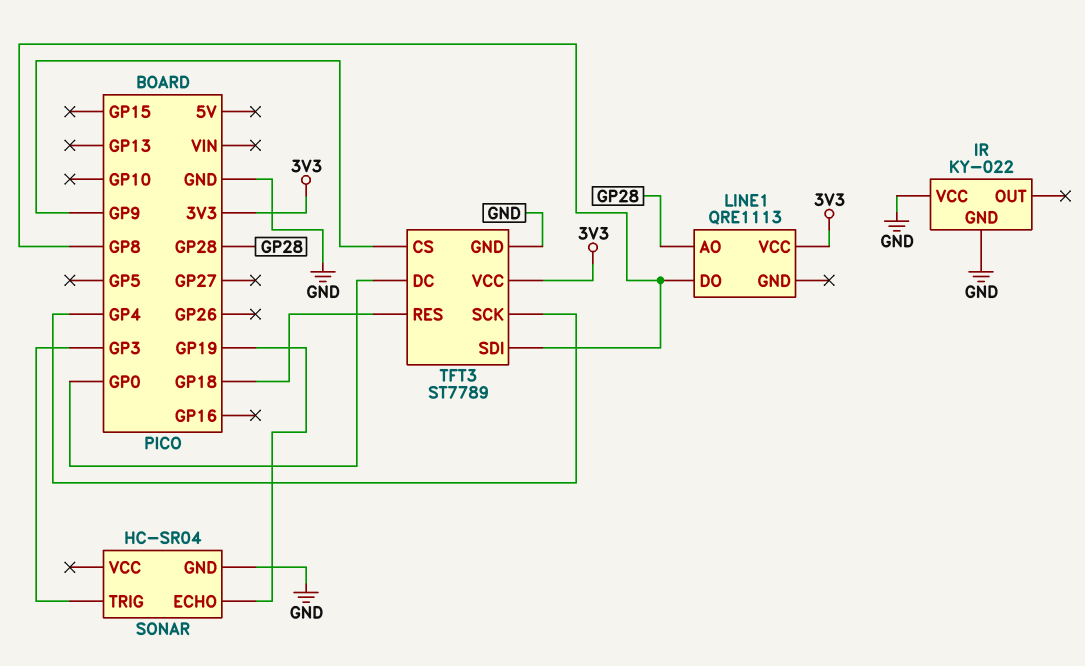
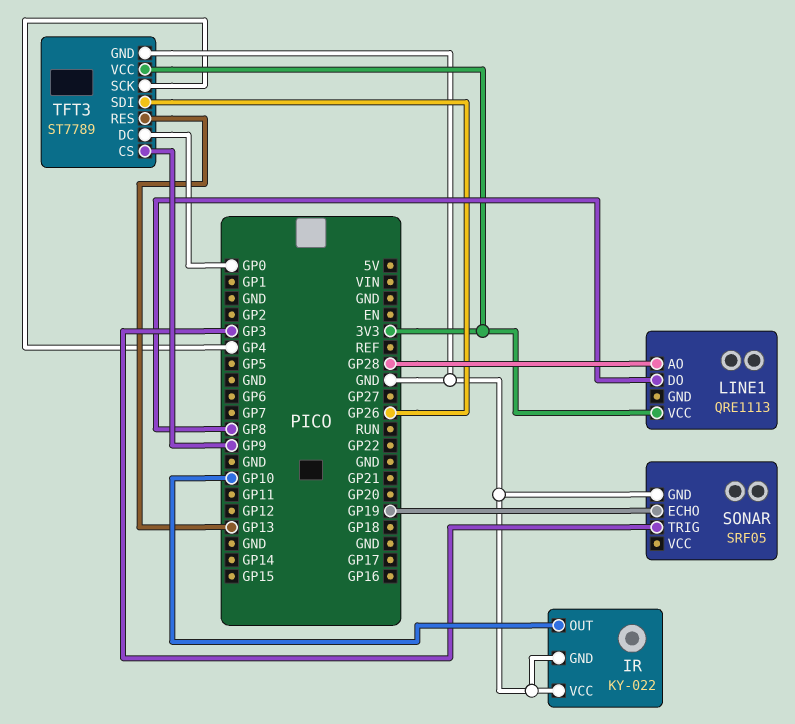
IR pin OUT: none -> GP10
SONAR: HC-SR04 -> SRF05
TFT3 pin RES: GP18 -> GP13
TFT3 pin SDI: GP8 -> GP26

